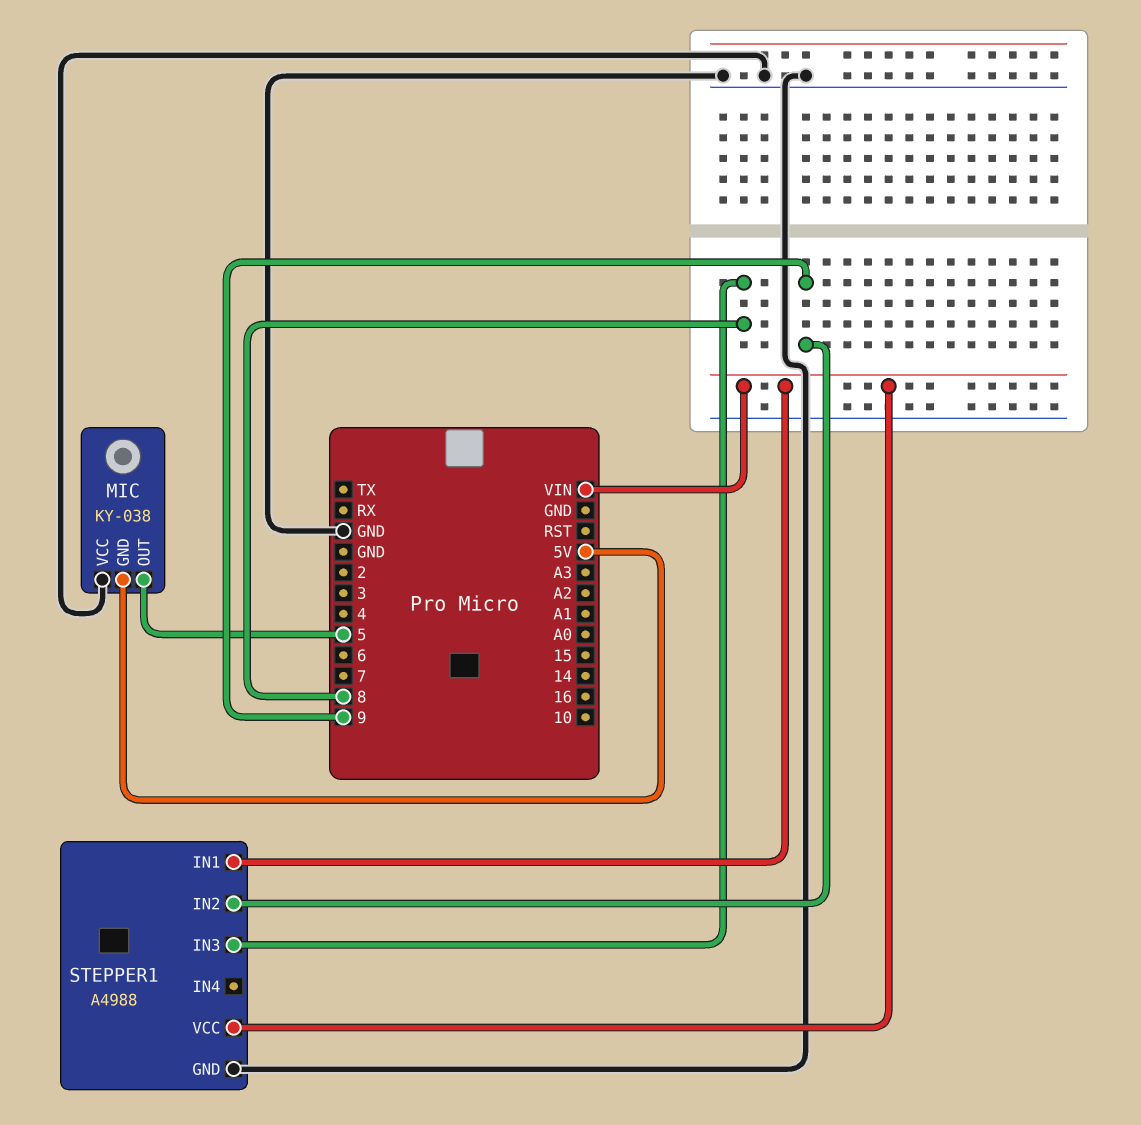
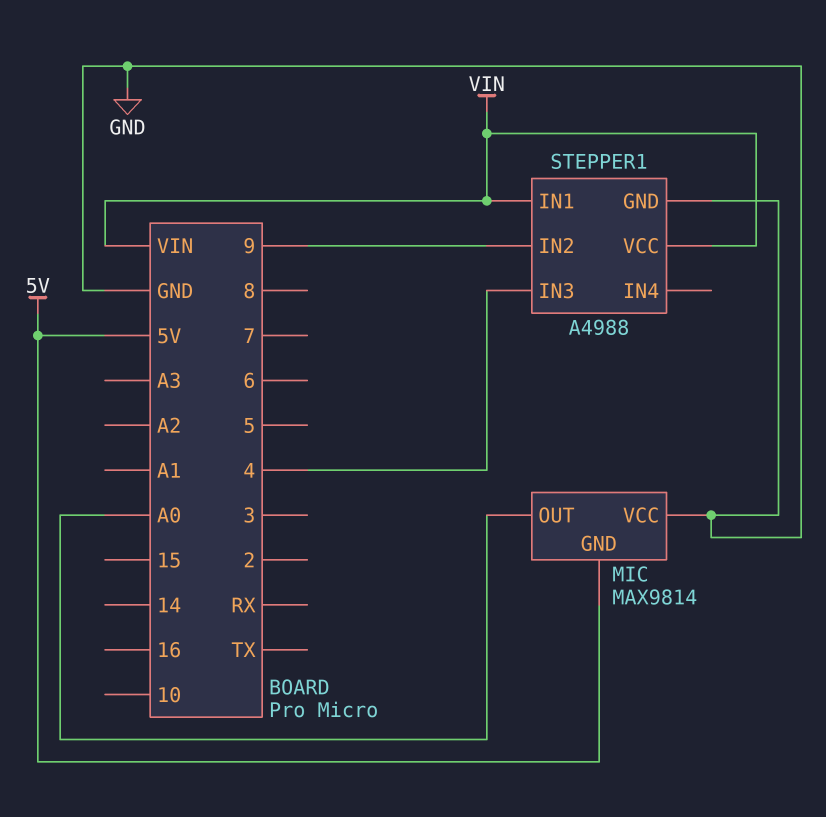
MIC: KY-038 -> MAX9814
MIC pin OUT: 5 -> A0
STEPPER1 pin IN3: 8 -> 4

